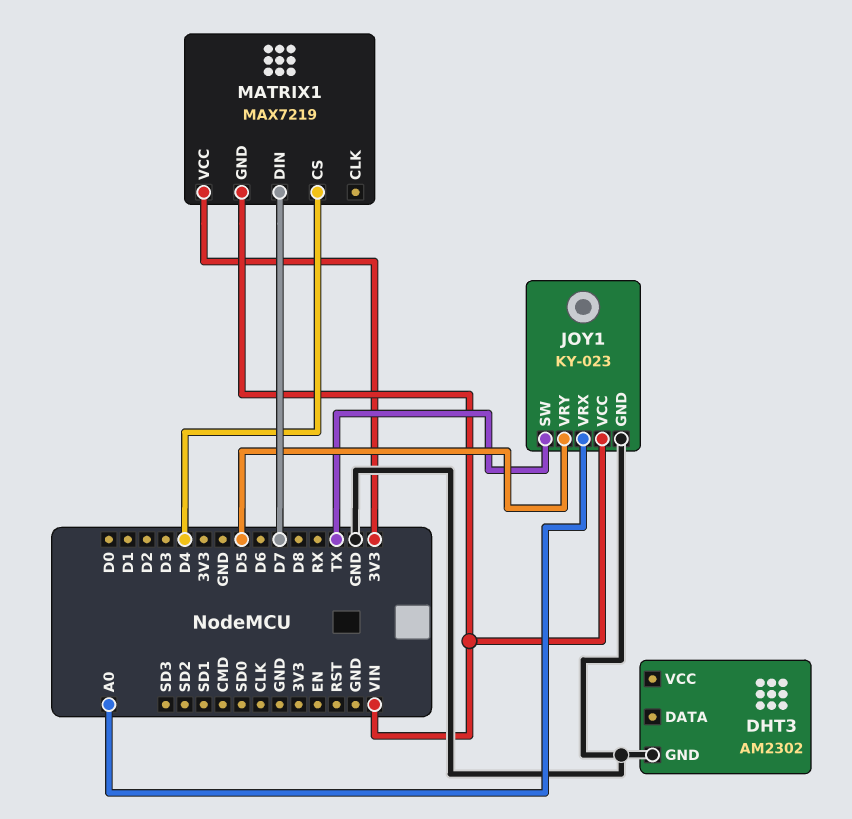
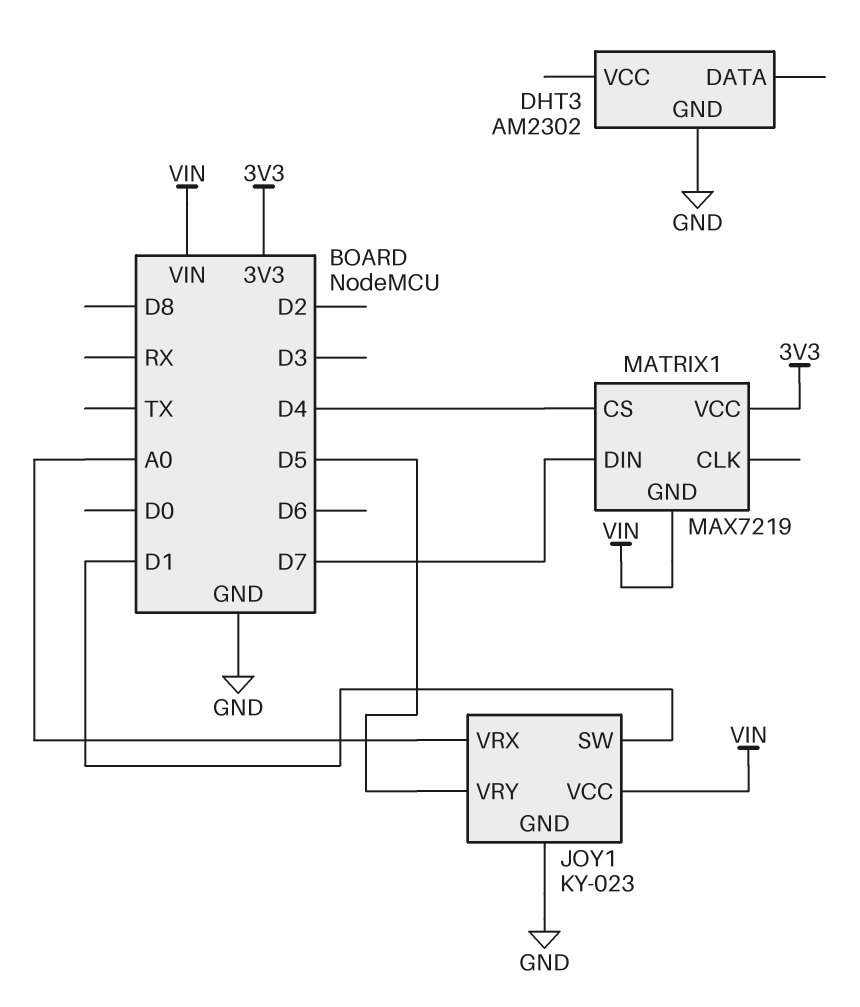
JOY1 pin SW: TX -> D1

